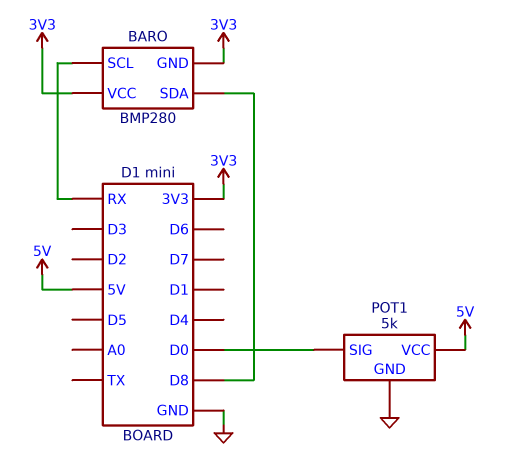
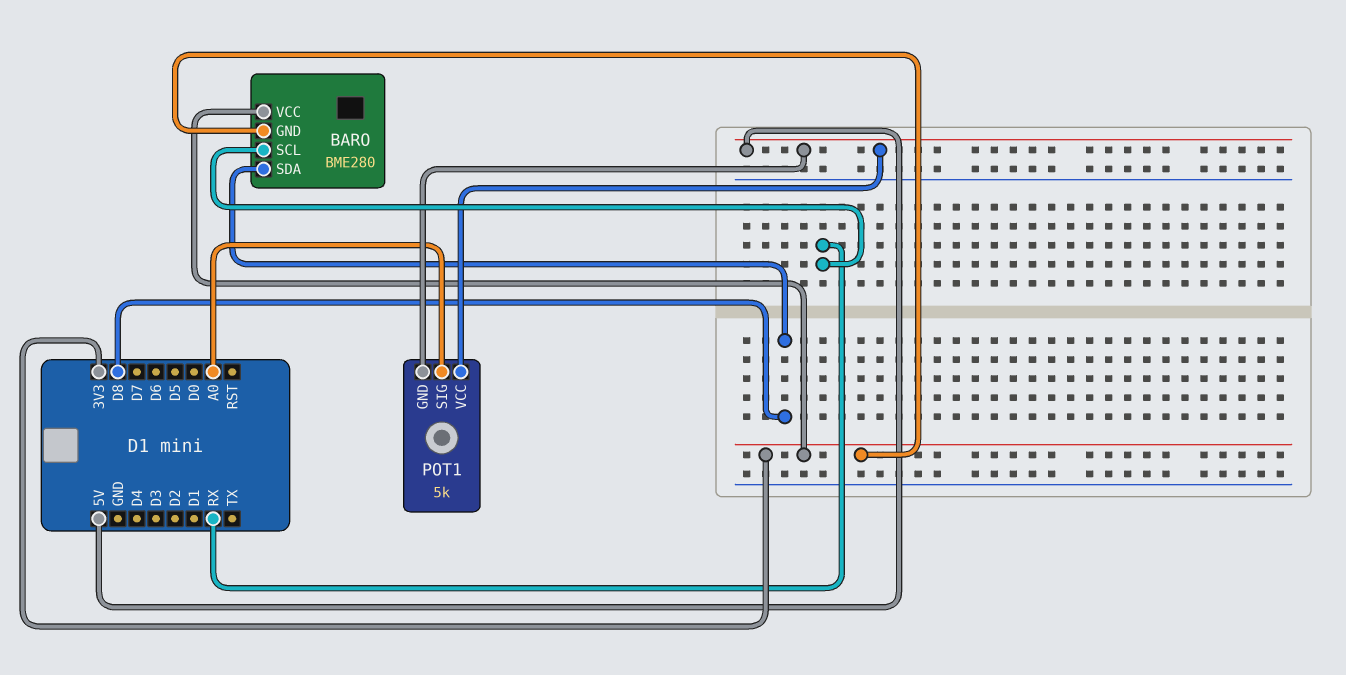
BARO: BMP280 -> BME280
POT1 pin GND: GND -> 5V
POT1 pin SIG: D0 -> A0

